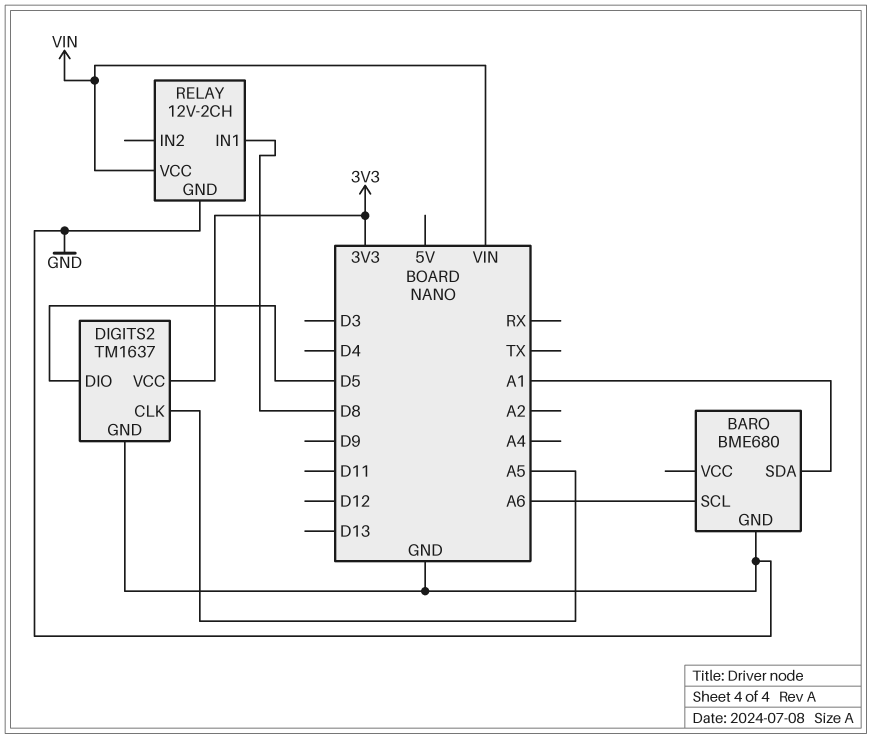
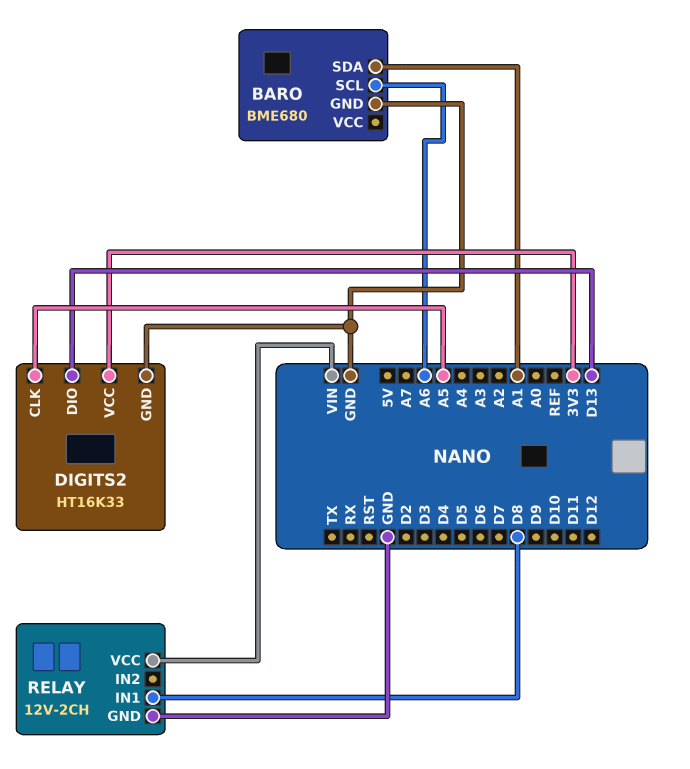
DIGITS2: TM1637 -> HT16K33
DIGITS2 pin DIO: D5 -> D13

